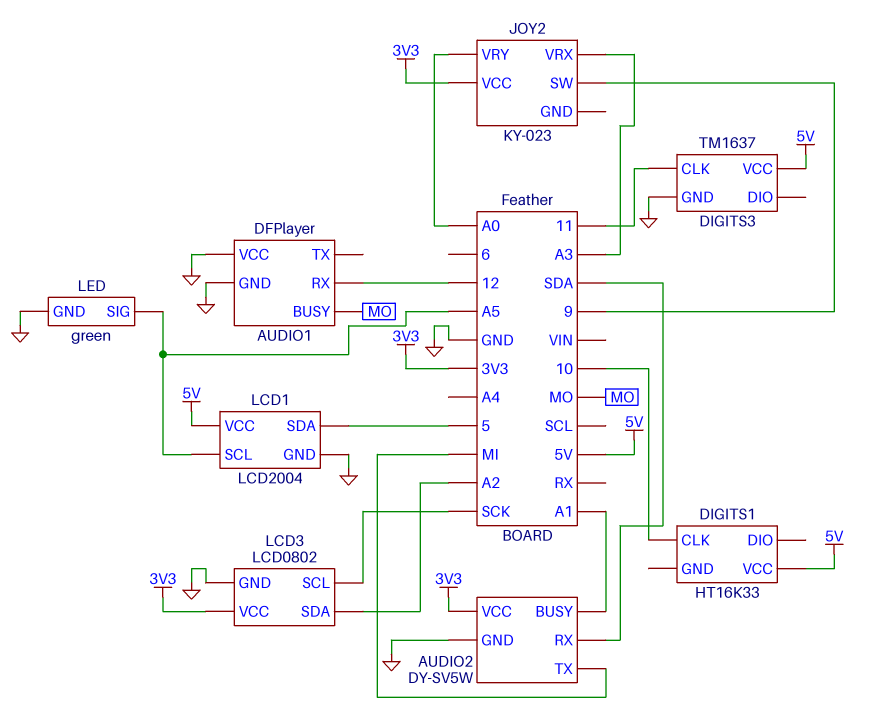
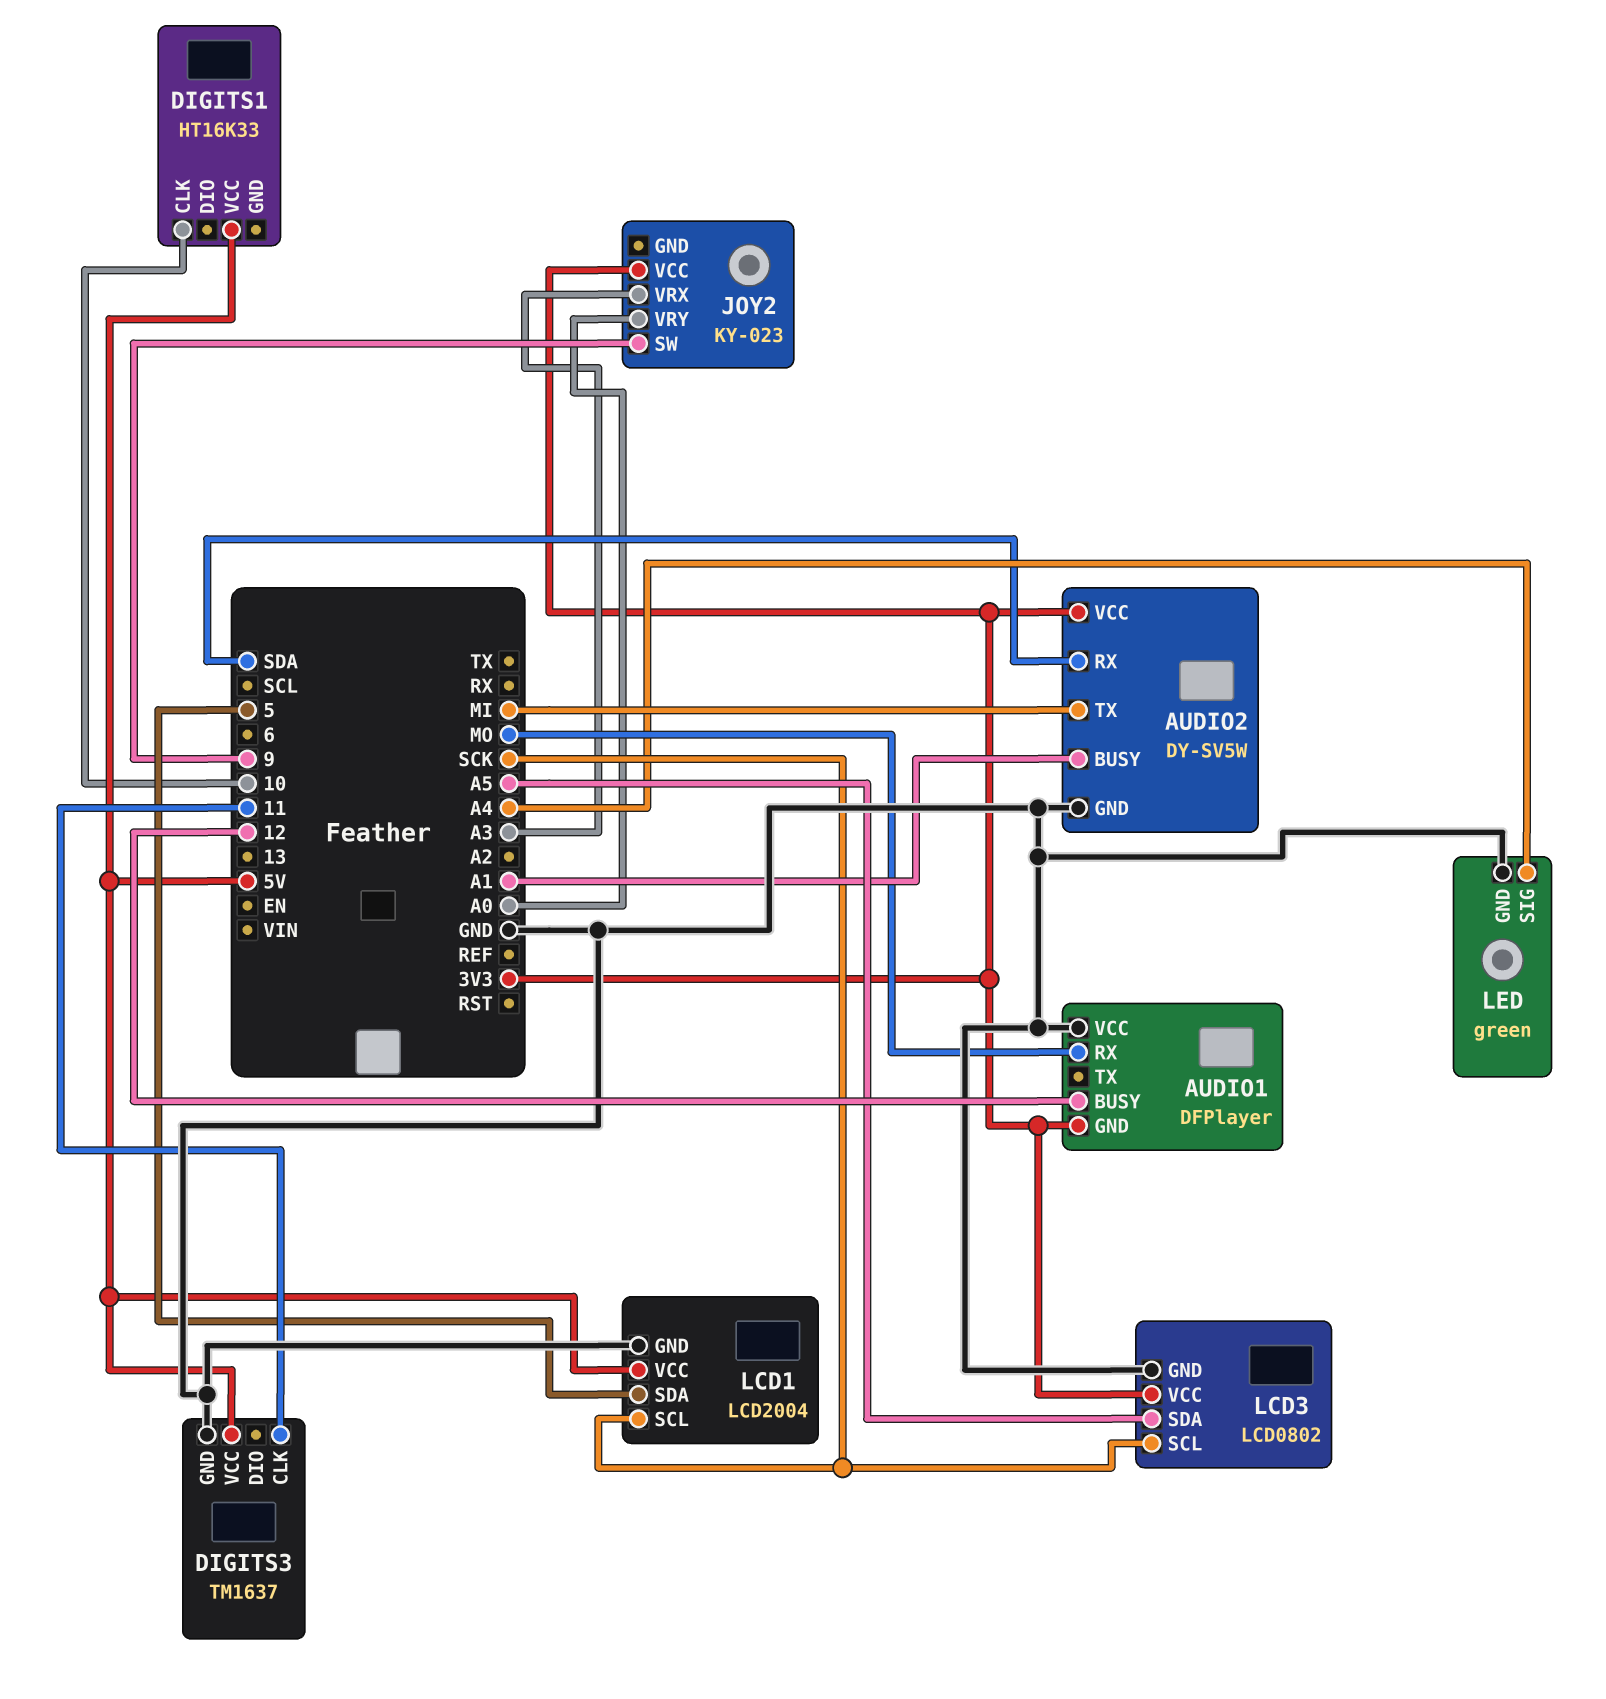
AUDIO1 pin BUSY: MO -> 12
AUDIO1 pin GND: GND -> 3V3
AUDIO1 pin RX: 12 -> MO
LCD1 pin SCL: A5 -> SCK
LCD3 pin SDA: A2 -> A5
LED pin SIG: A5 -> A4

